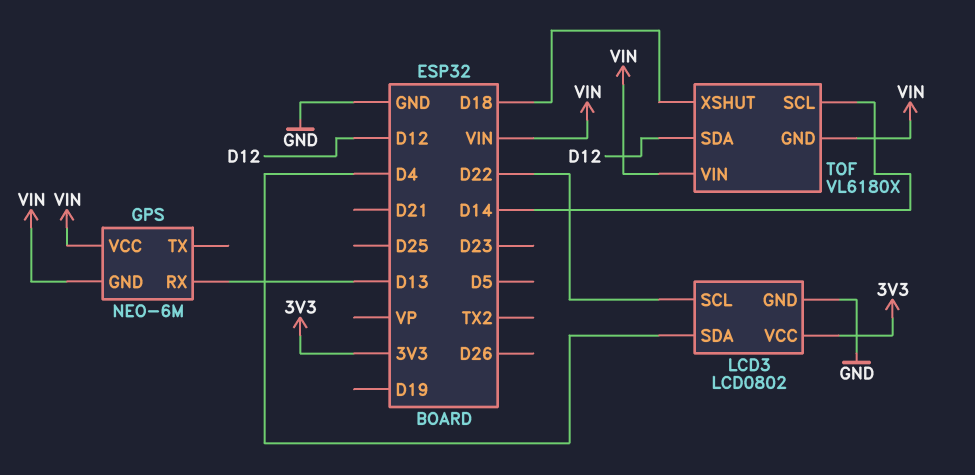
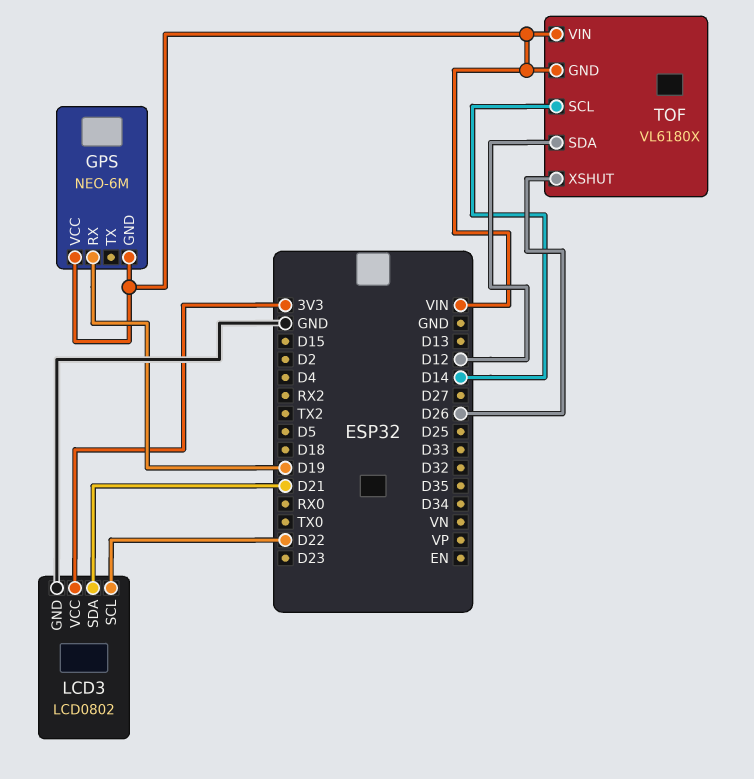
GPS pin RX: D13 -> D19
LCD3 pin SDA: D4 -> D21
TOF pin XSHUT: D18 -> D26

